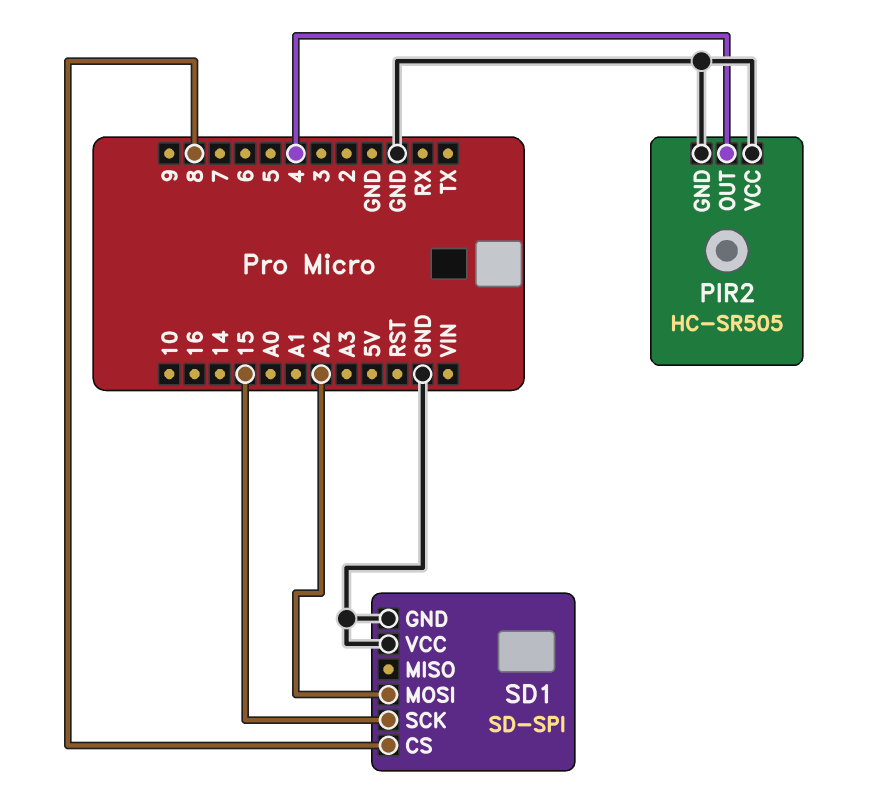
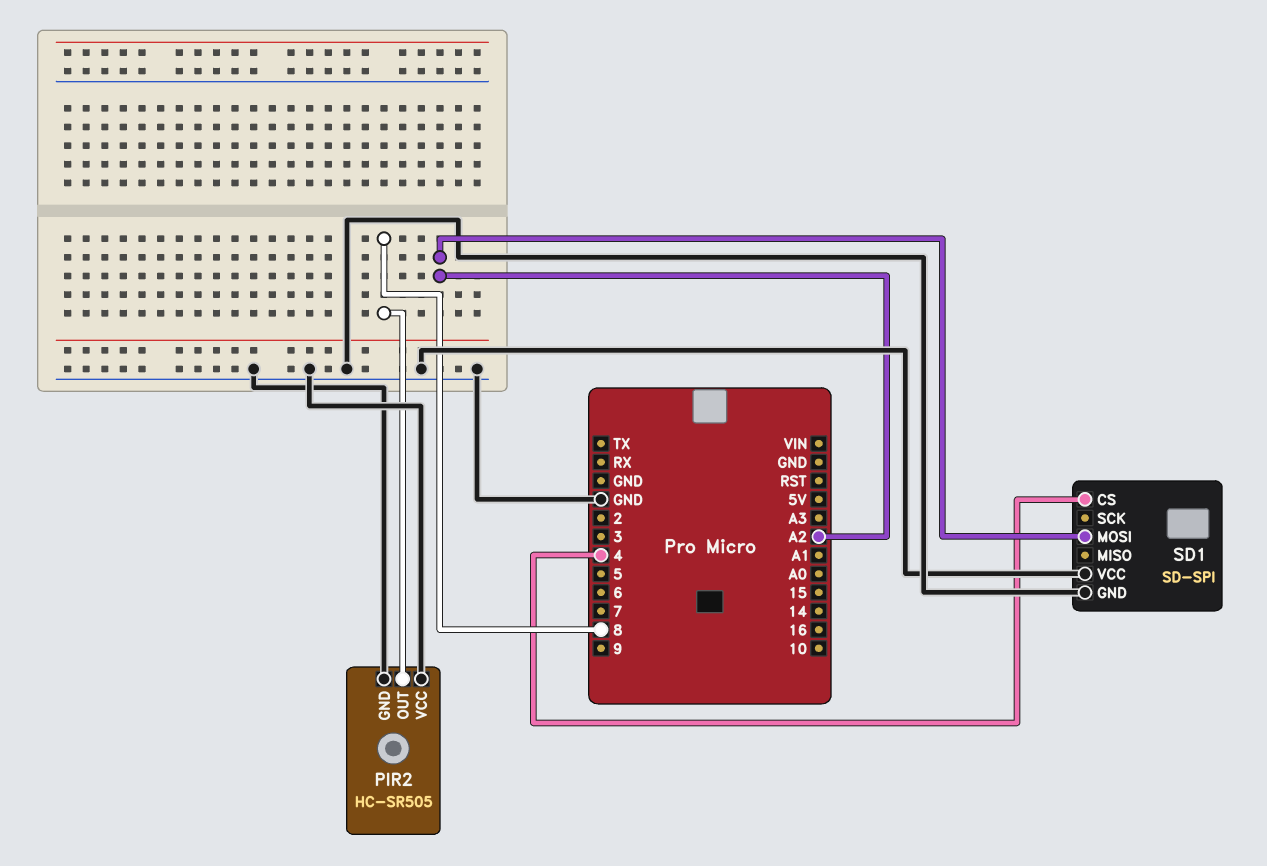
PIR2 pin OUT: 4 -> 8
SD1 pin CS: 8 -> 4
SD1 pin SCK: 15 -> none

